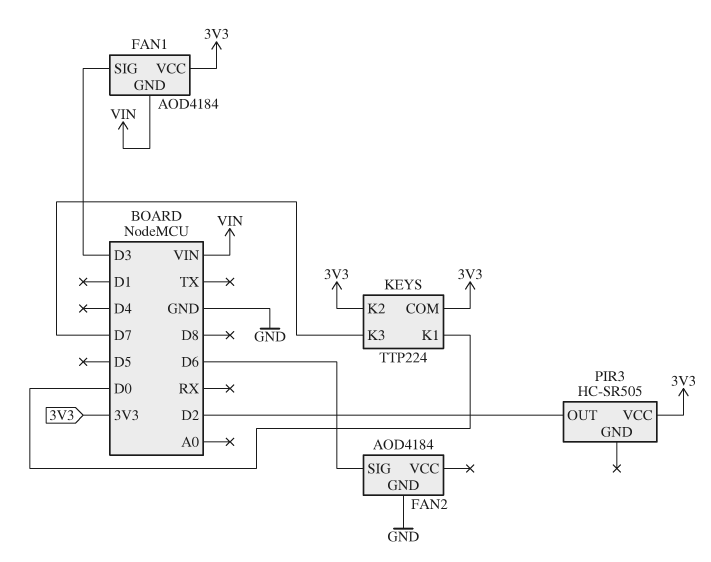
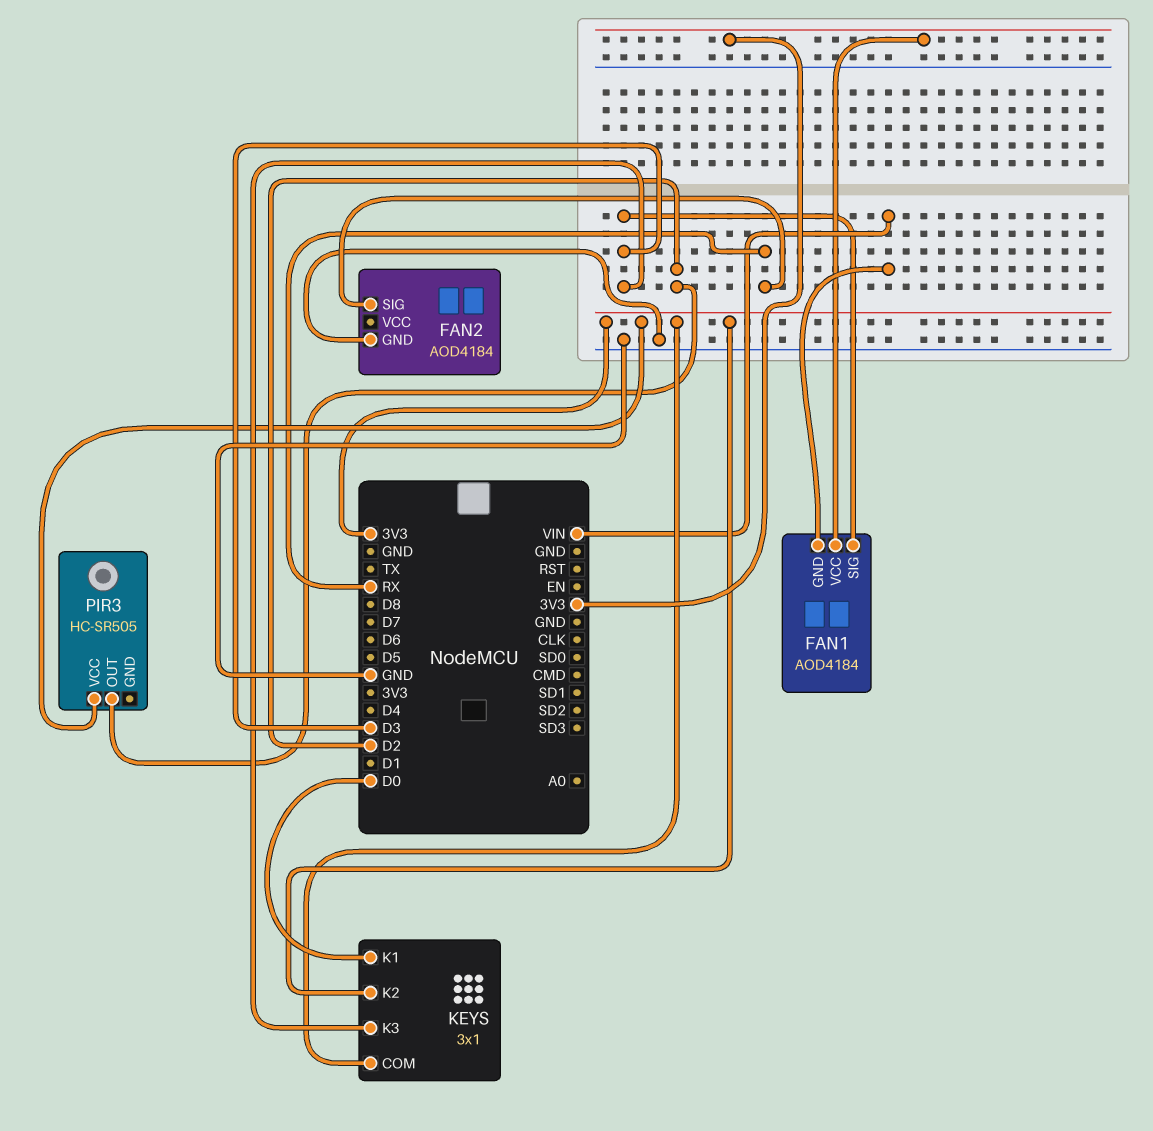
FAN2 pin SIG: D6 -> RX
KEYS: TTP224 -> 3x1
KEYS pin K3: D7 -> D3

